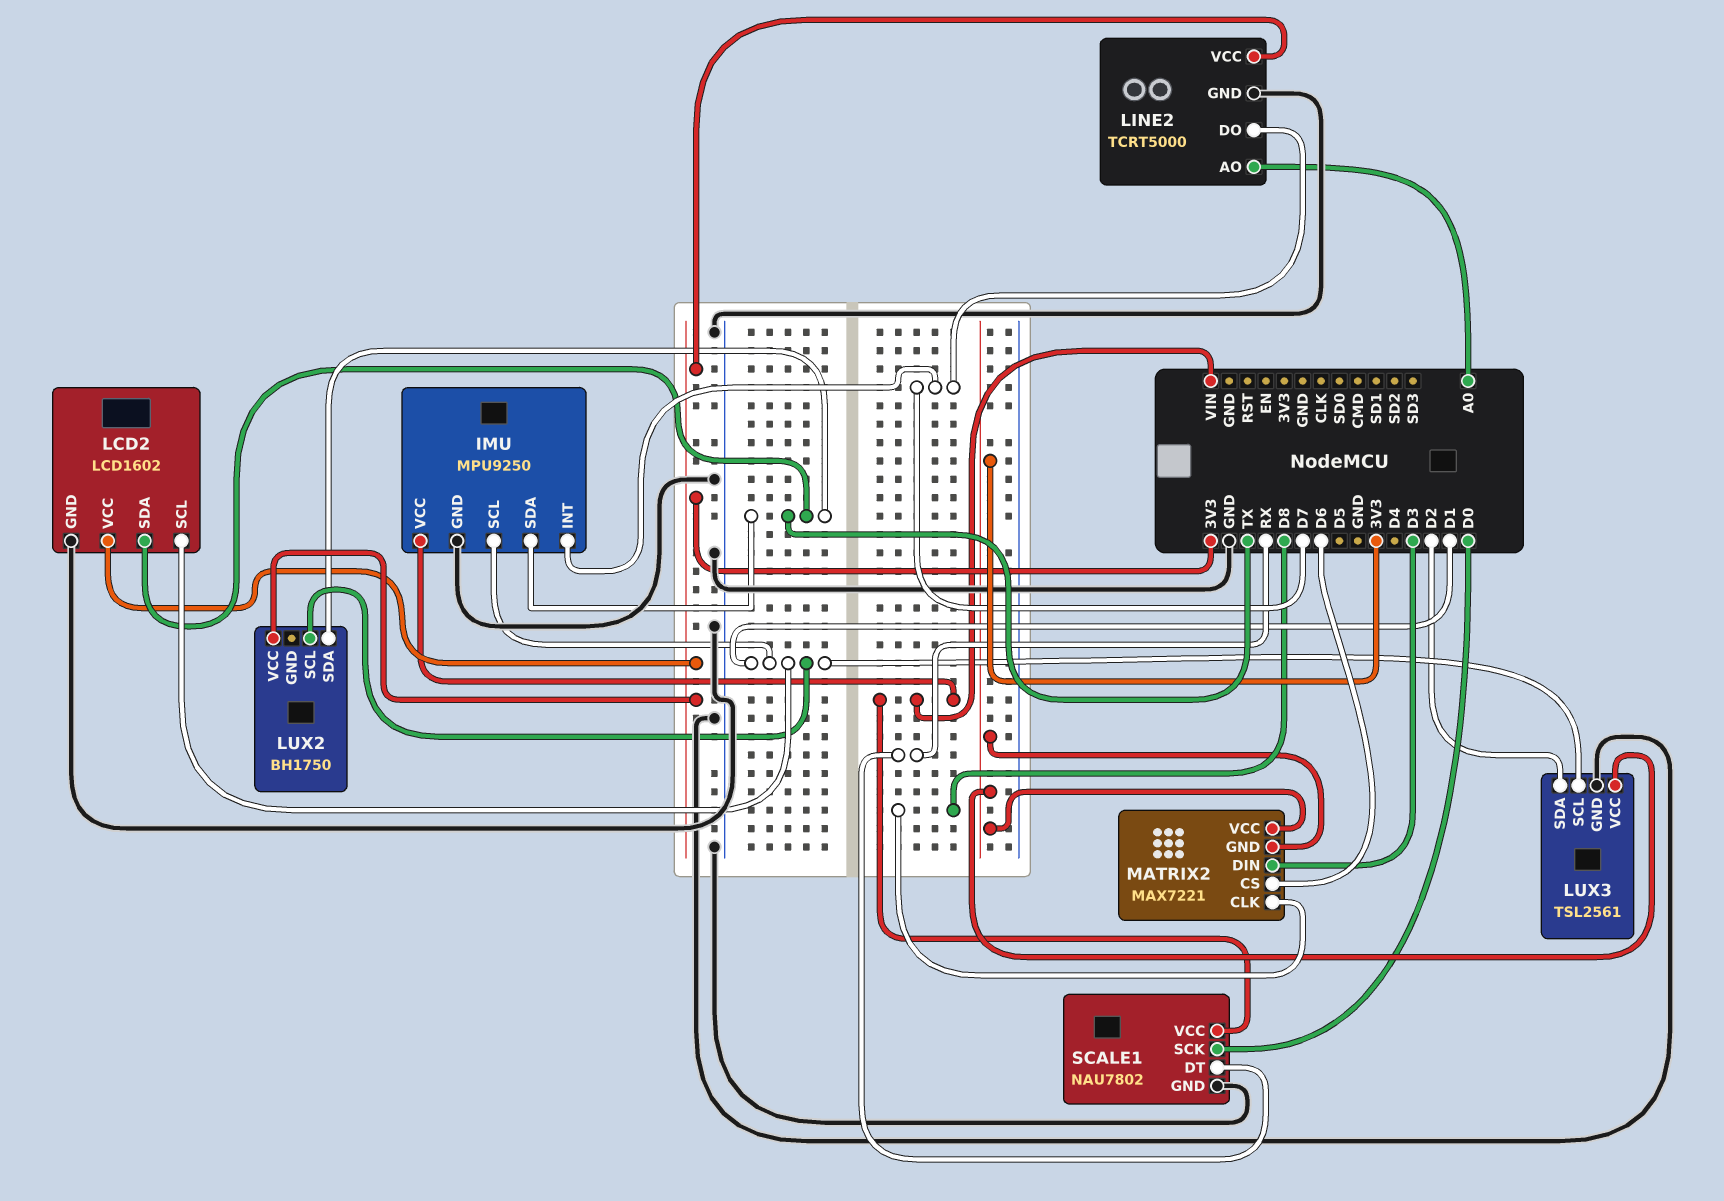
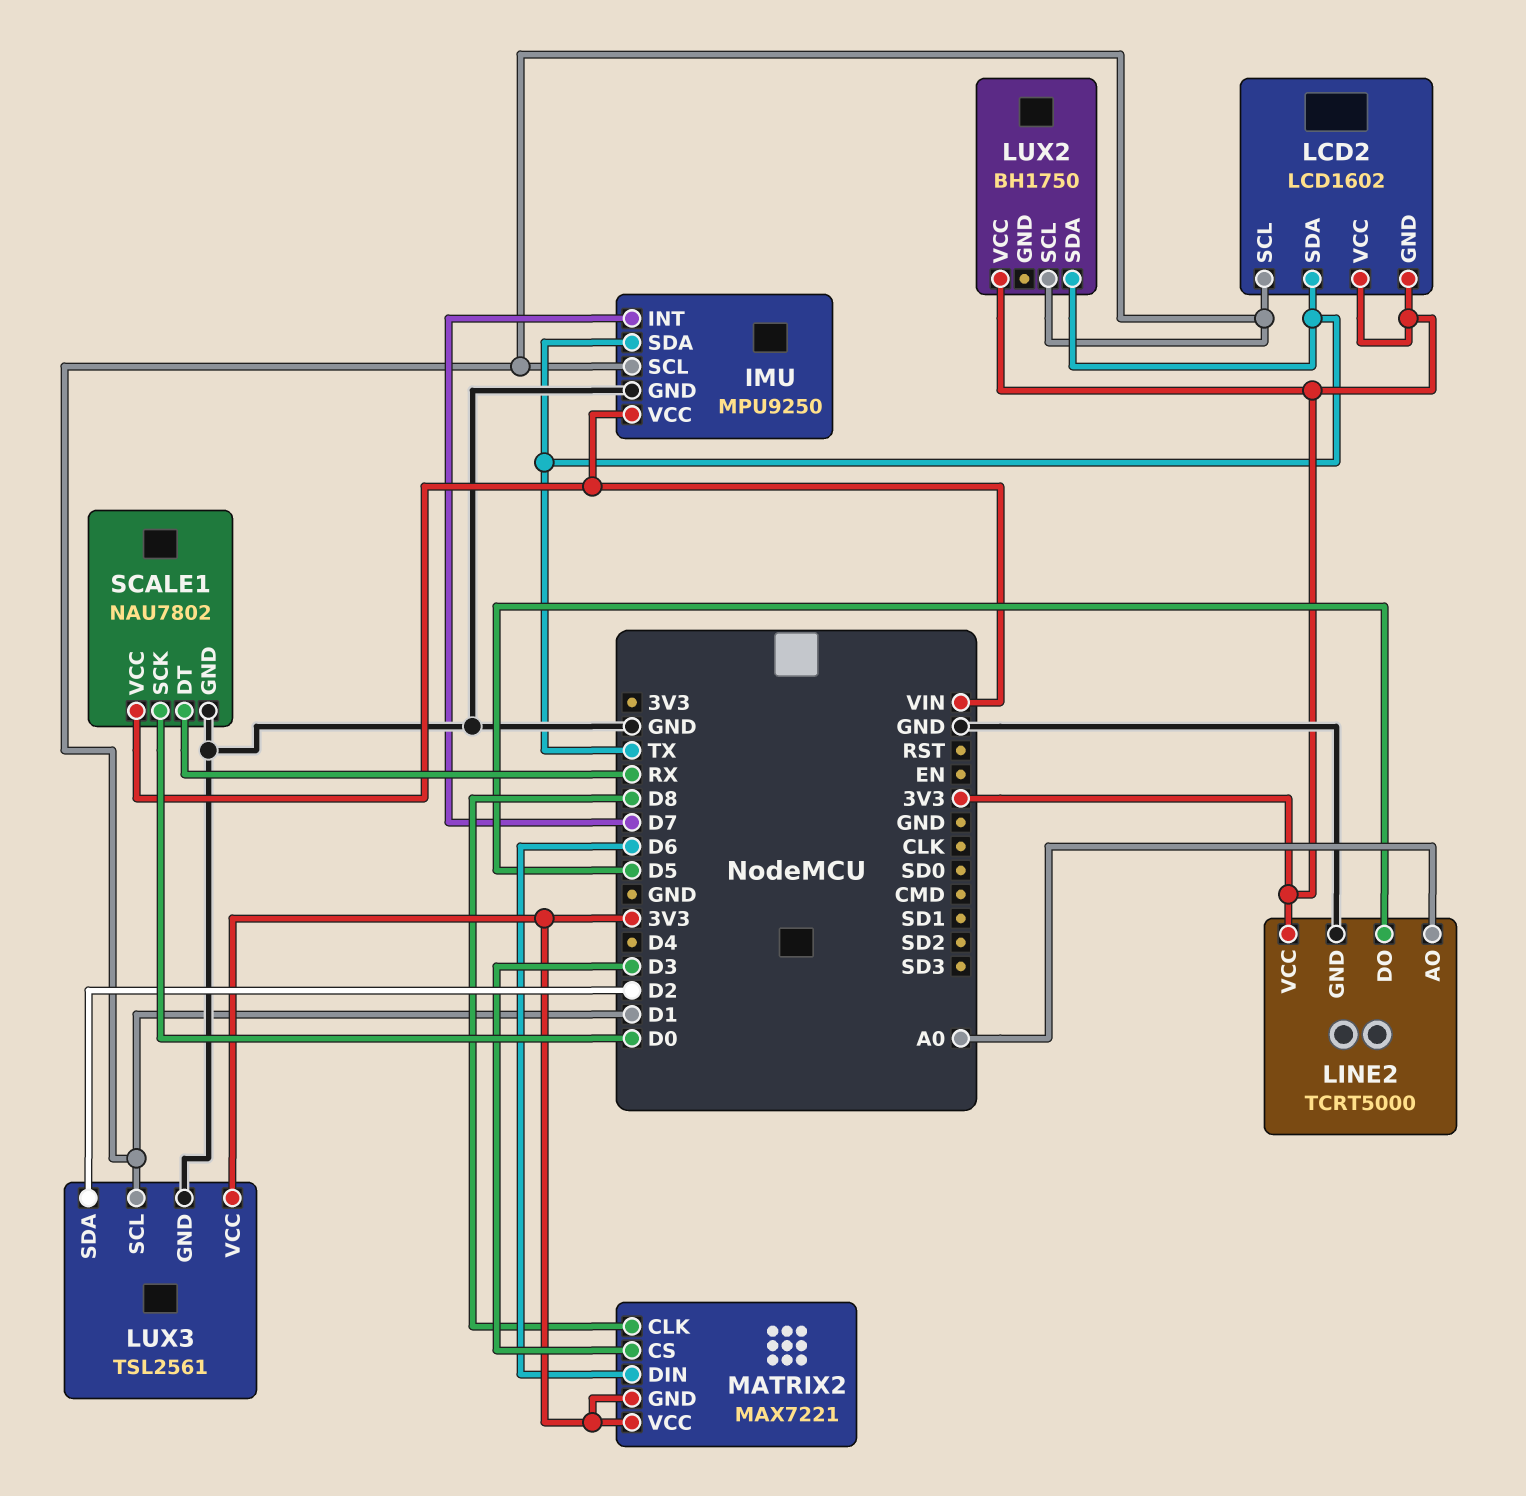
LCD2 pin GND: GND -> 3V3
LINE2 pin DO: D7 -> D5
MATRIX2 pin CS: D6 -> D3
MATRIX2 pin DIN: D3 -> D6

